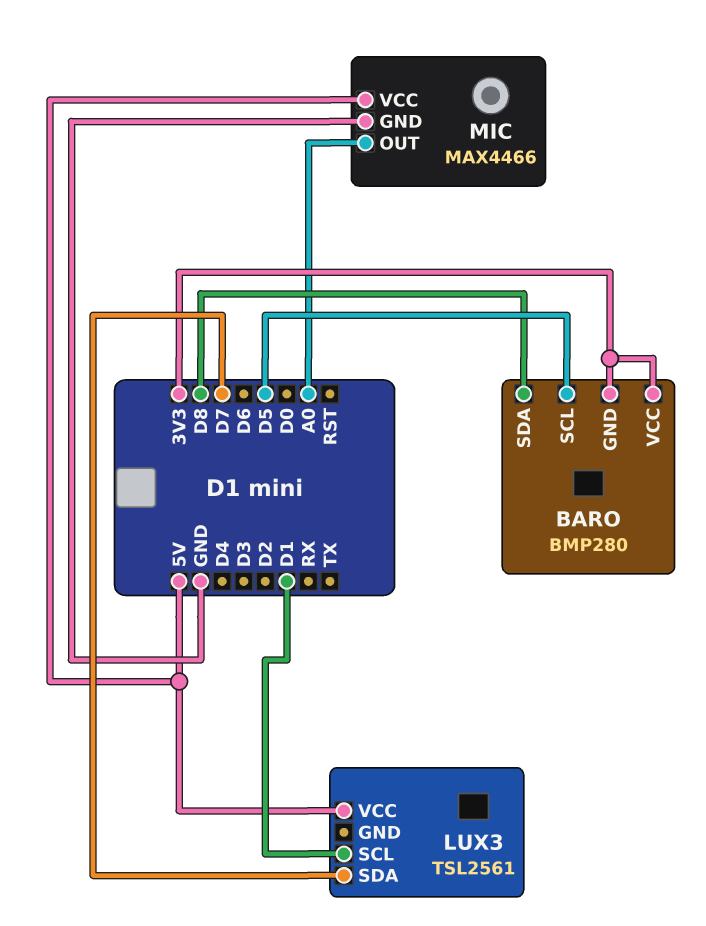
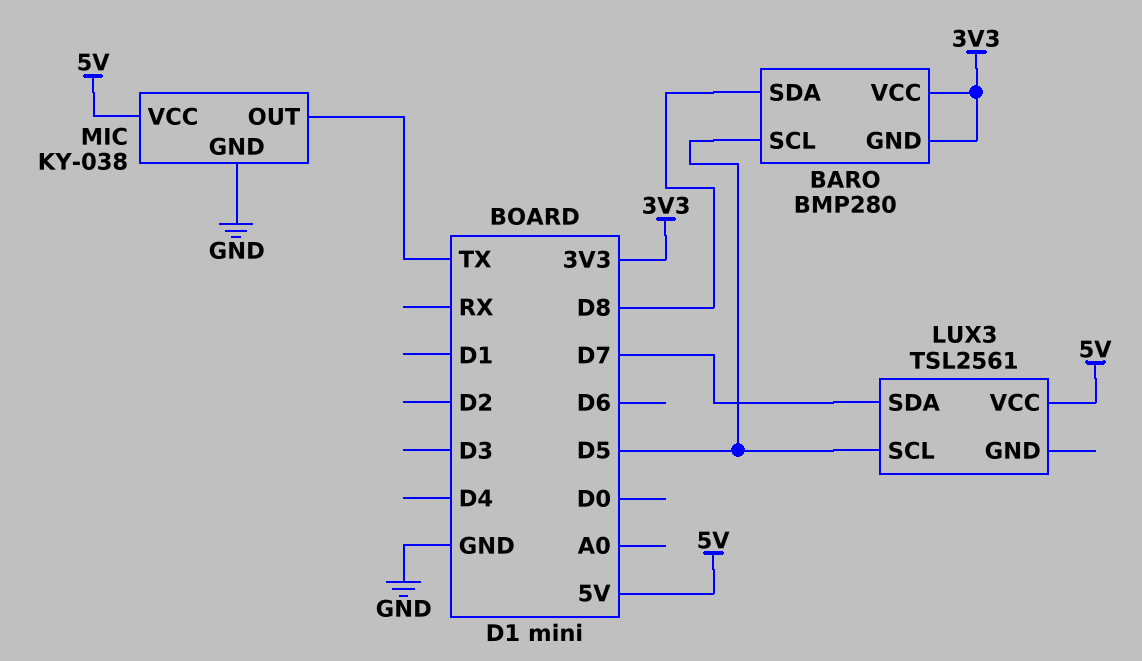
LUX3 pin SCL: D1 -> D5
MIC: MAX4466 -> KY-038
MIC pin OUT: A0 -> TX

